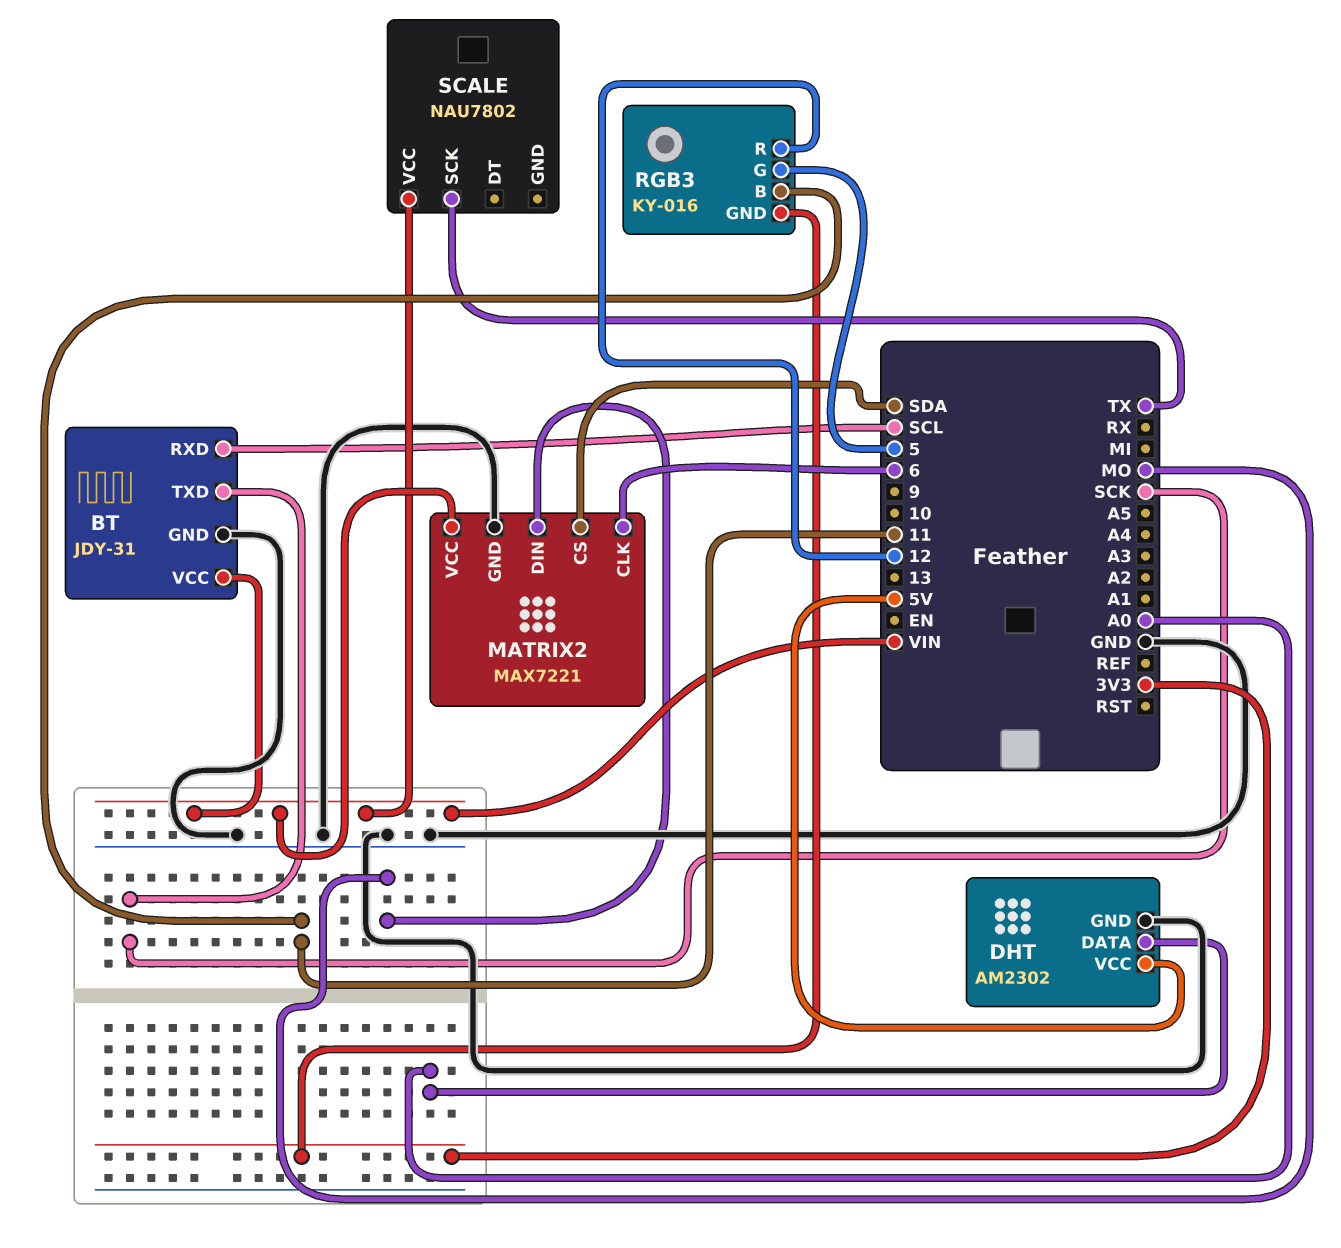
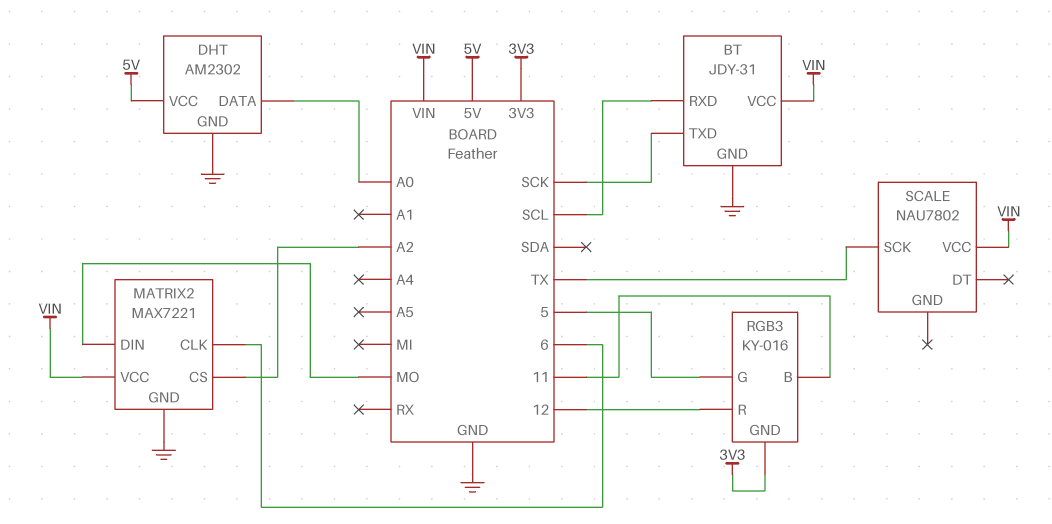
MATRIX2 pin CS: SDA -> A2

